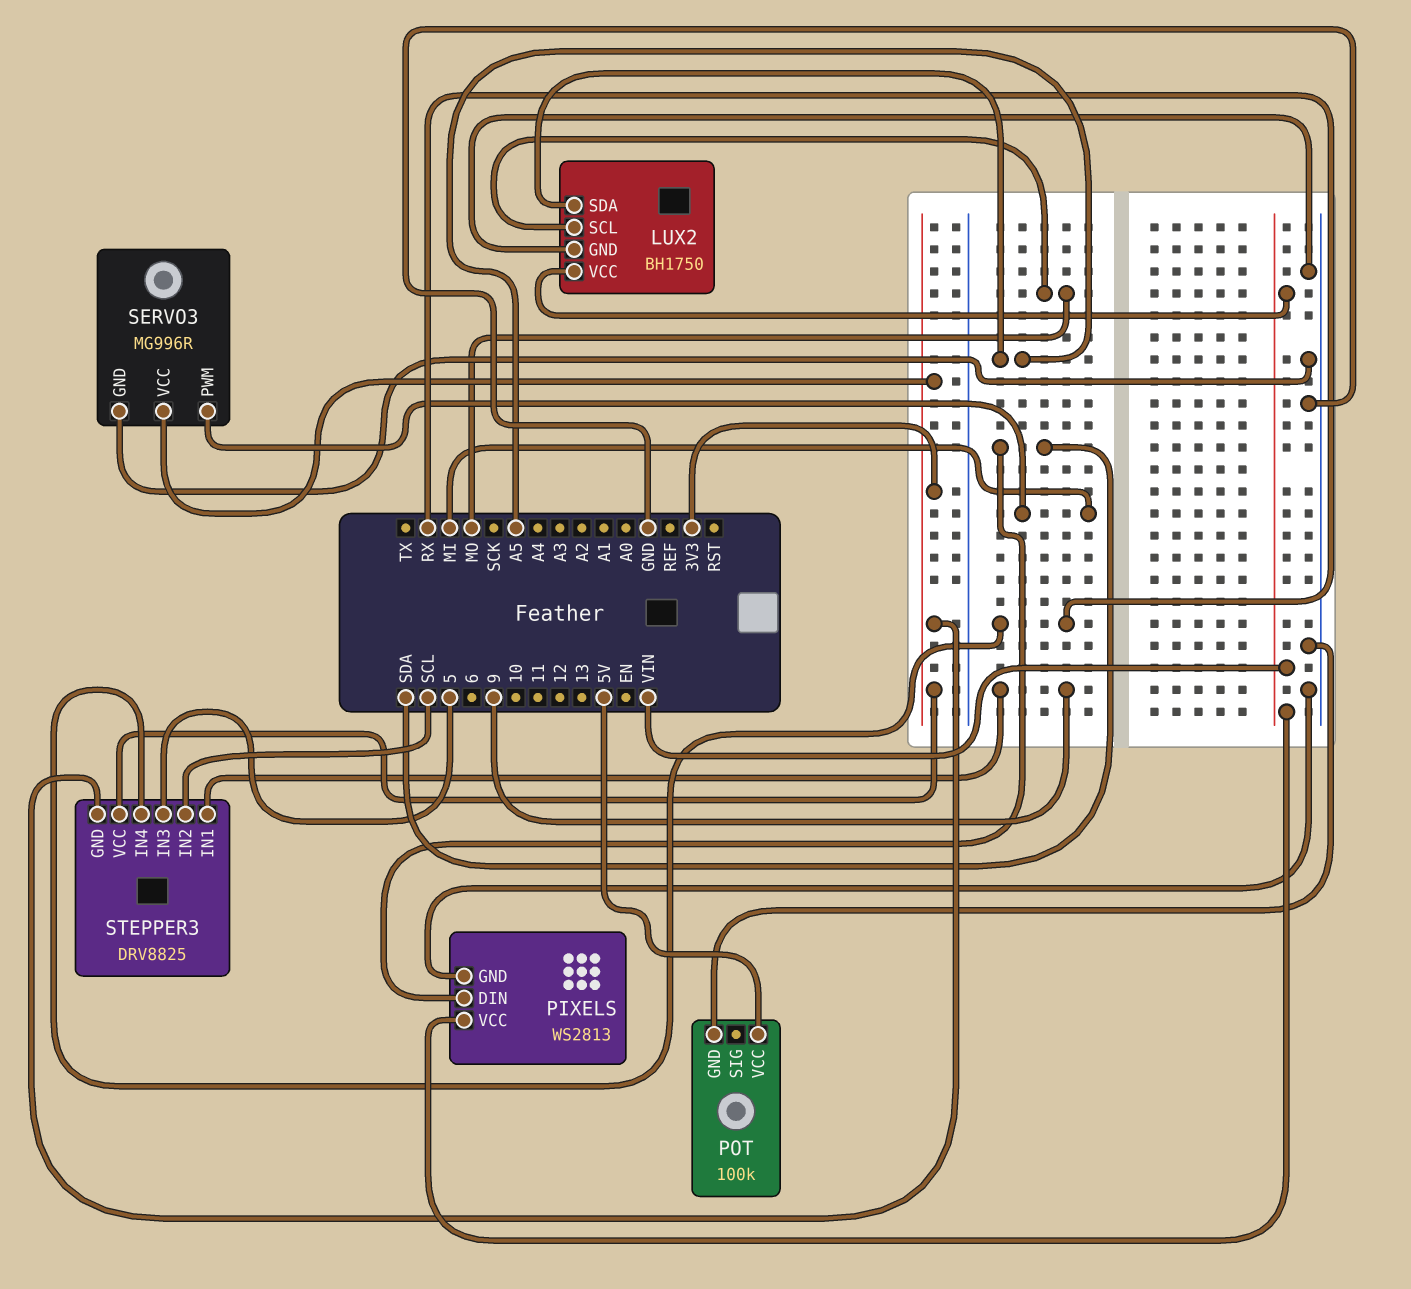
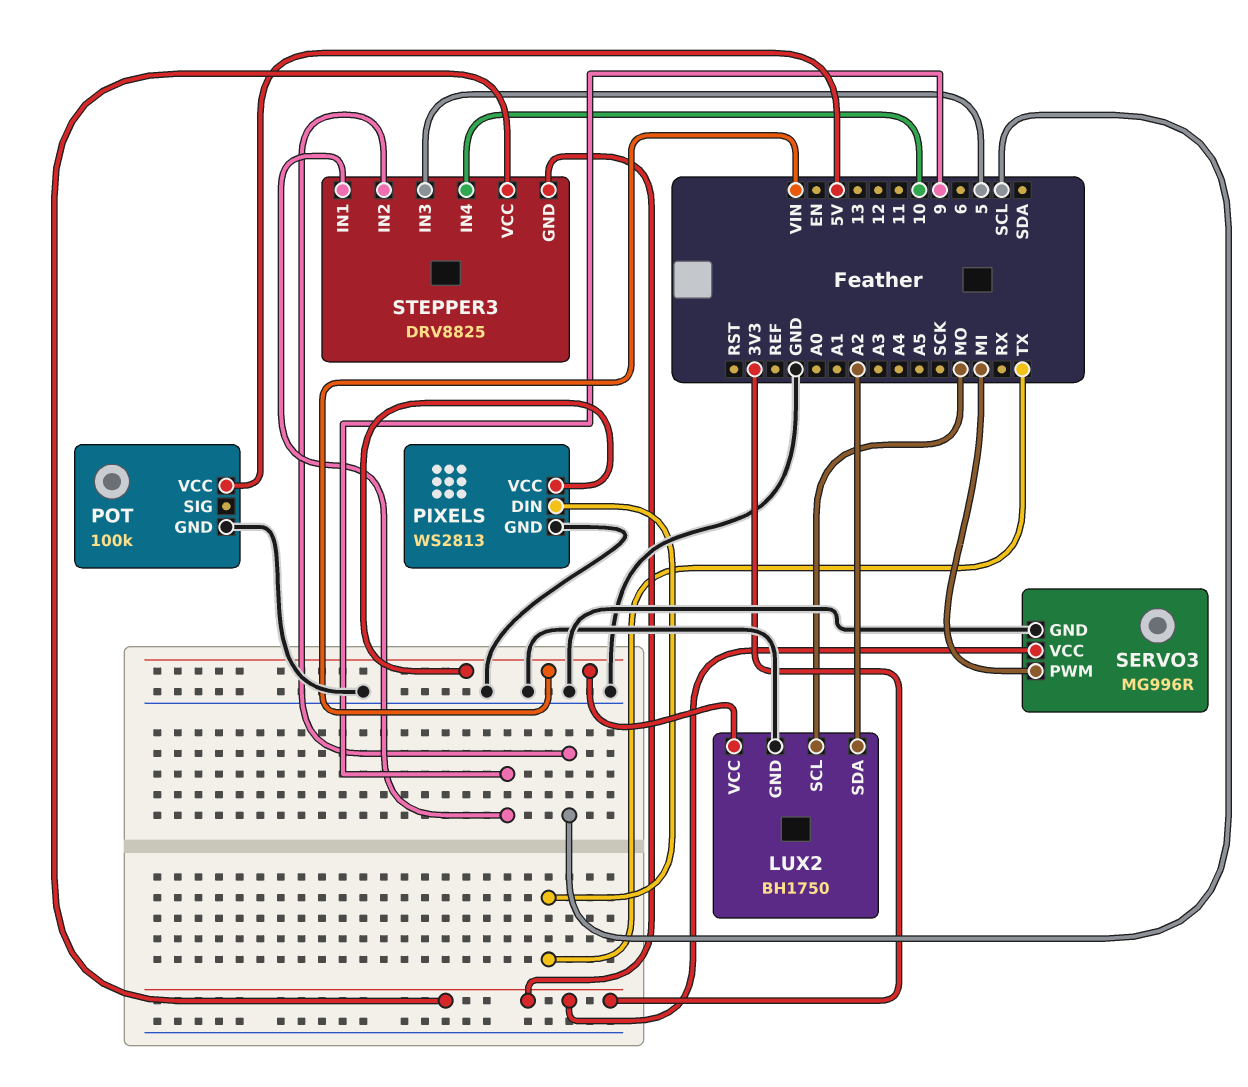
LUX2 pin SDA: A5 -> A2
PIXELS pin DIN: SDA -> TX
STEPPER3 pin IN4: RX -> 10

